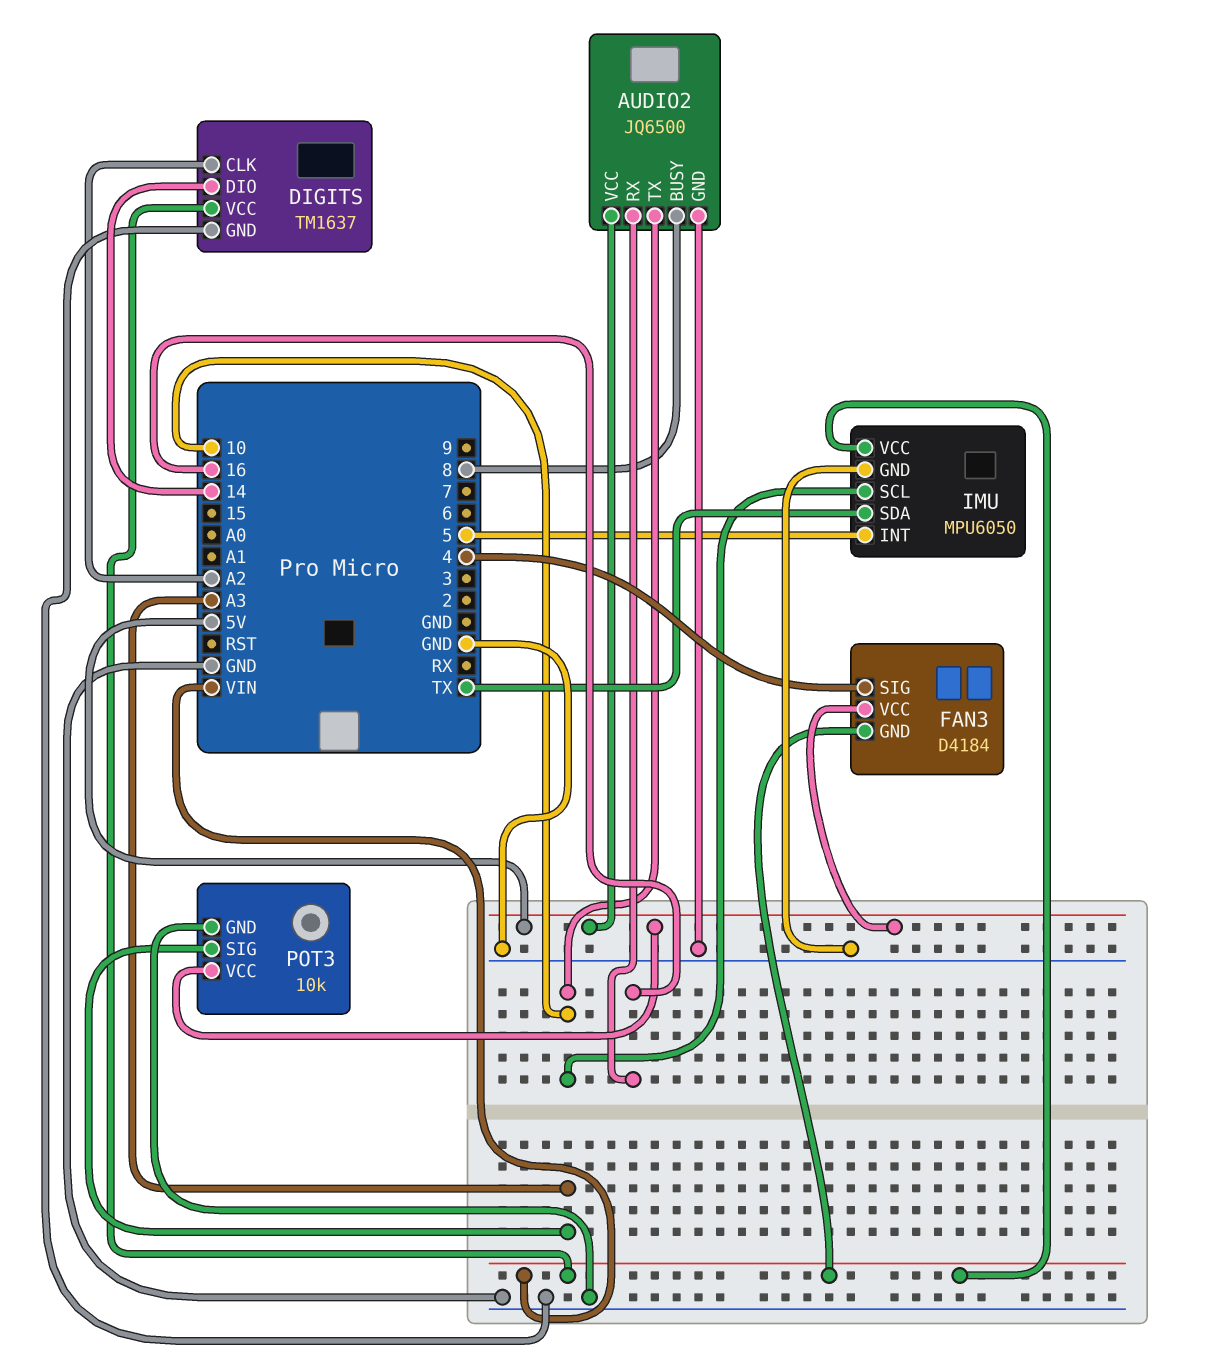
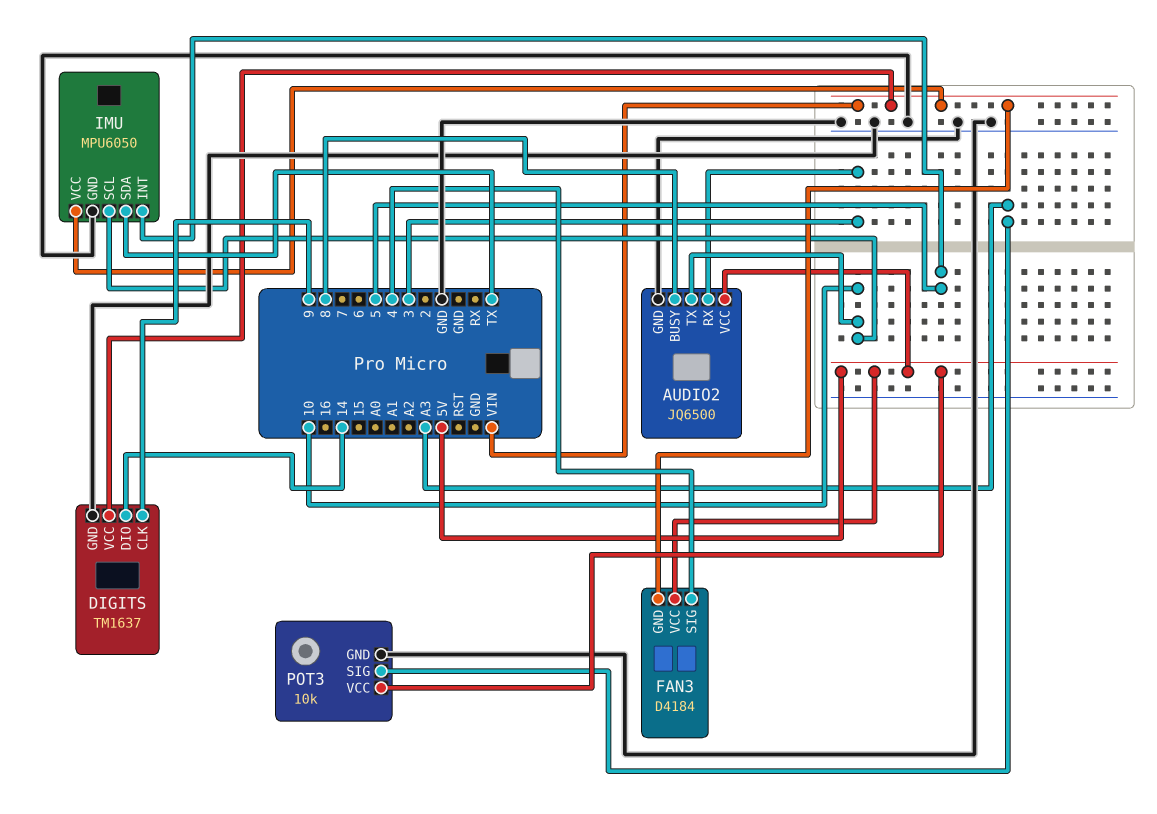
AUDIO2 pin RX: 16 -> 3
DIGITS pin CLK: A2 -> 9

